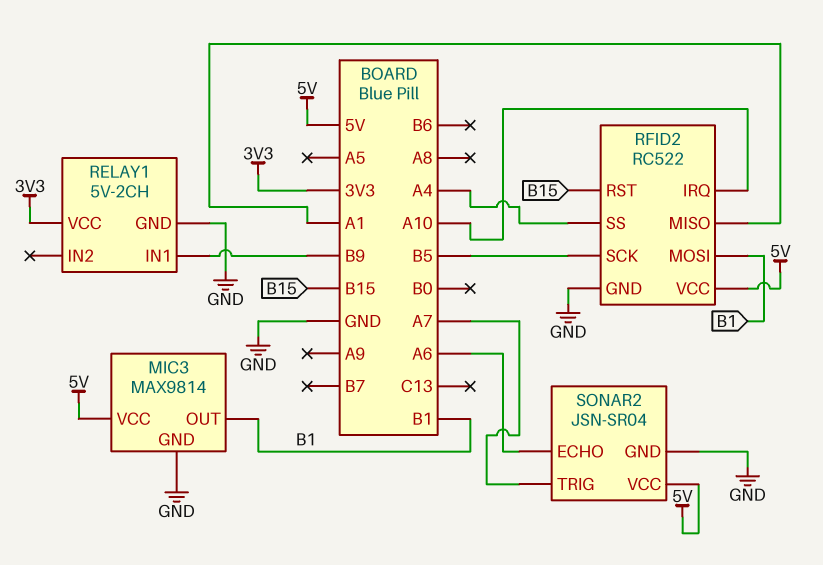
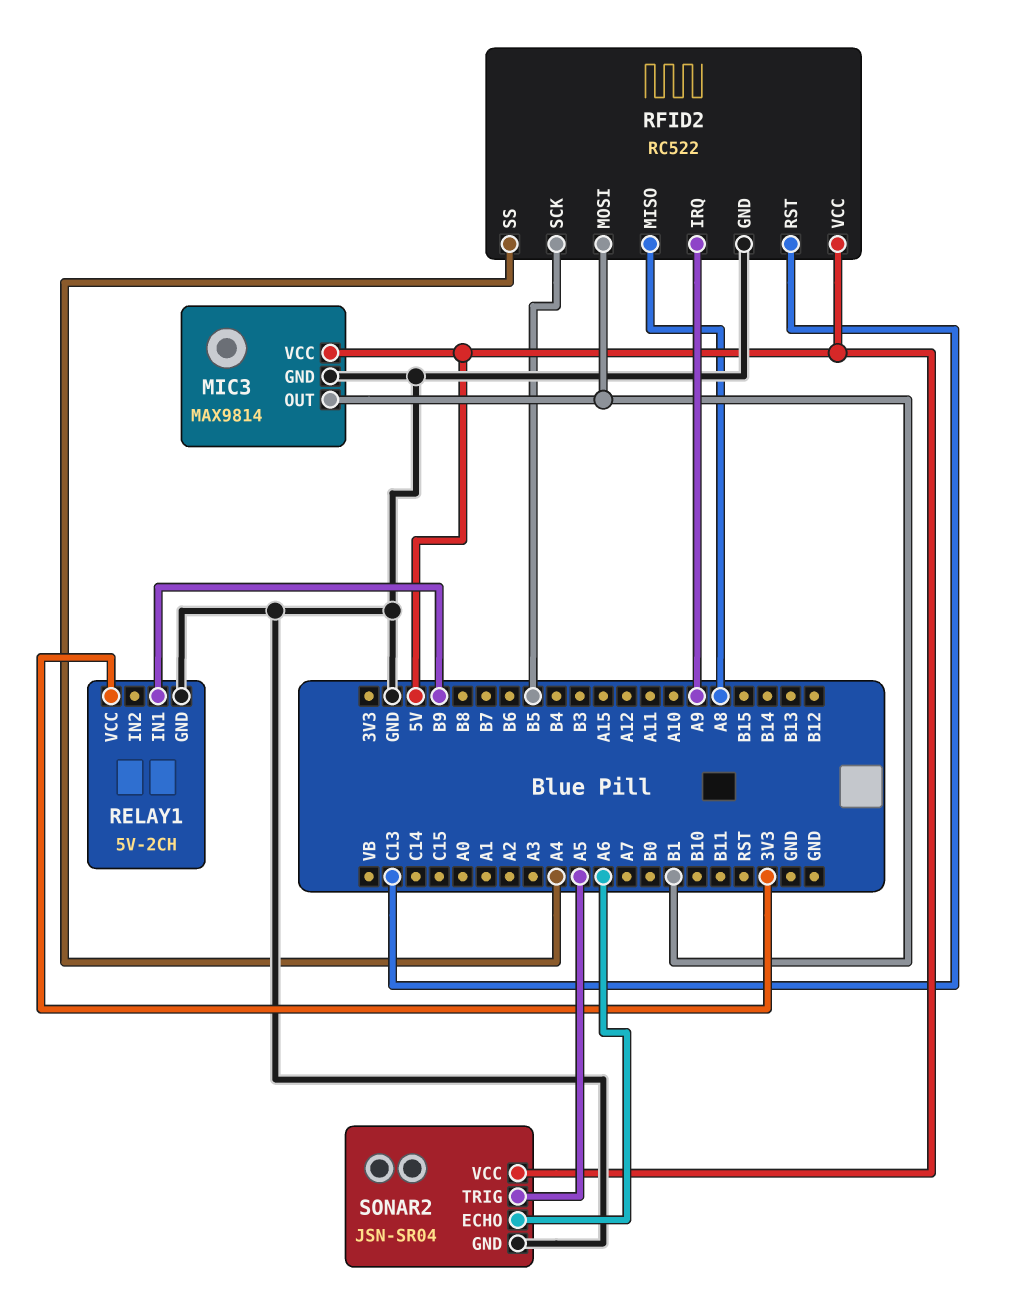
RFID2 pin IRQ: A10 -> A9
RFID2 pin MISO: A1 -> A8
RFID2 pin RST: B15 -> C13
SONAR2 pin TRIG: A7 -> A5

